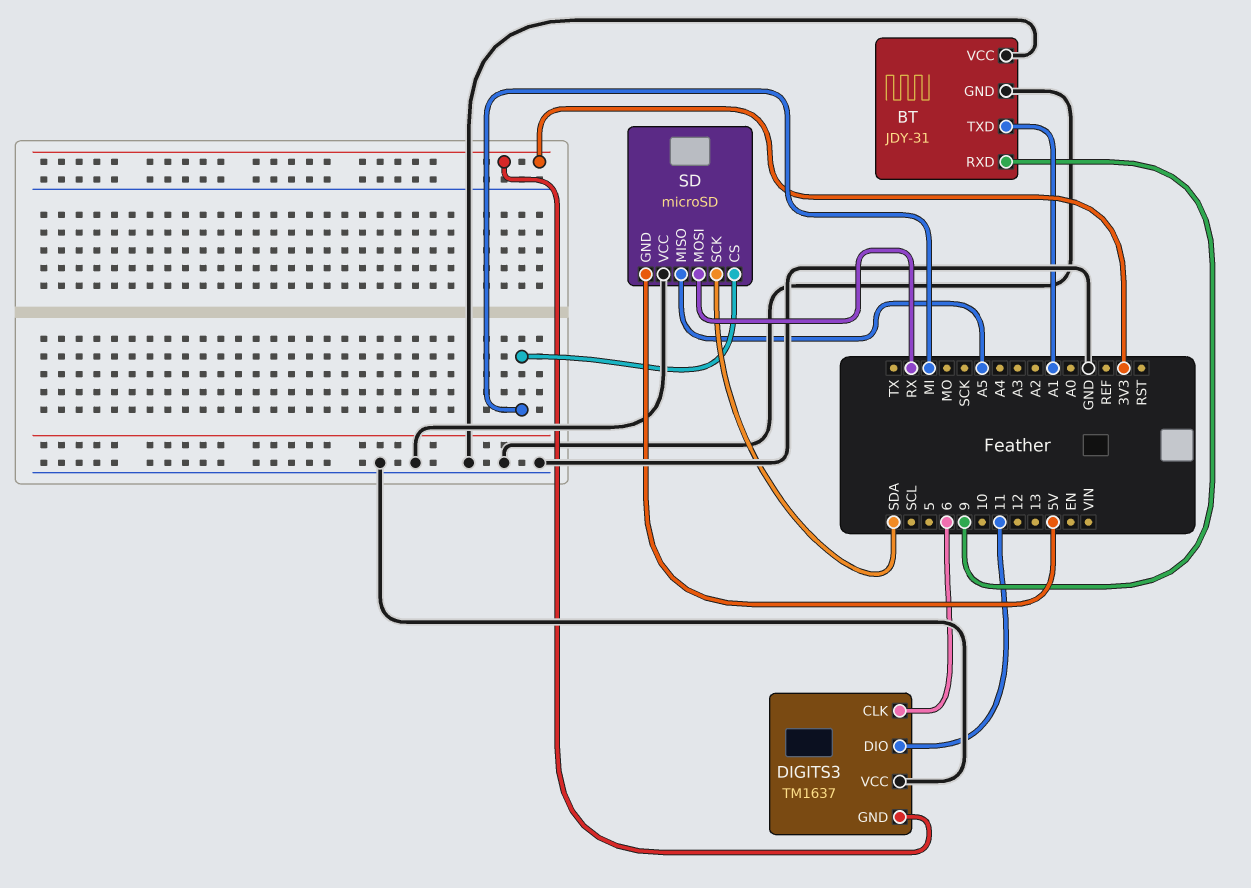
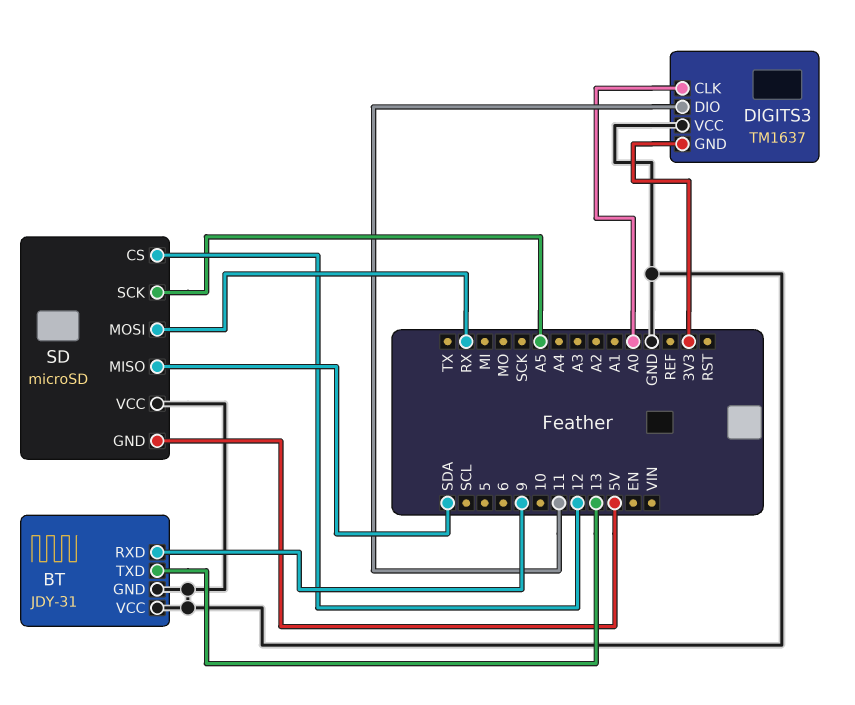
BT pin TXD: A1 -> 13
DIGITS3 pin CLK: 6 -> A0
SD pin CS: MI -> 12
SD pin MISO: A5 -> SDA
SD pin SCK: SDA -> A5

